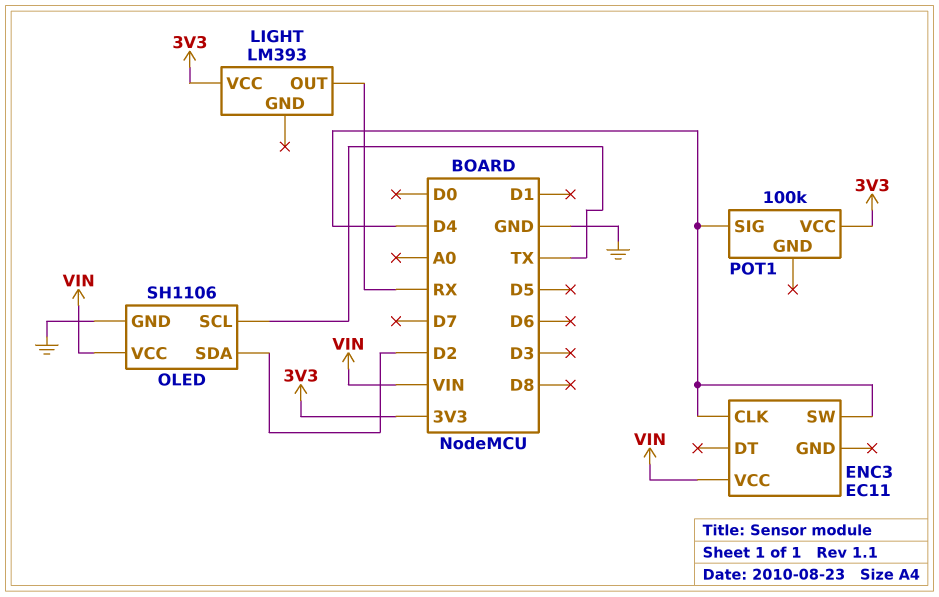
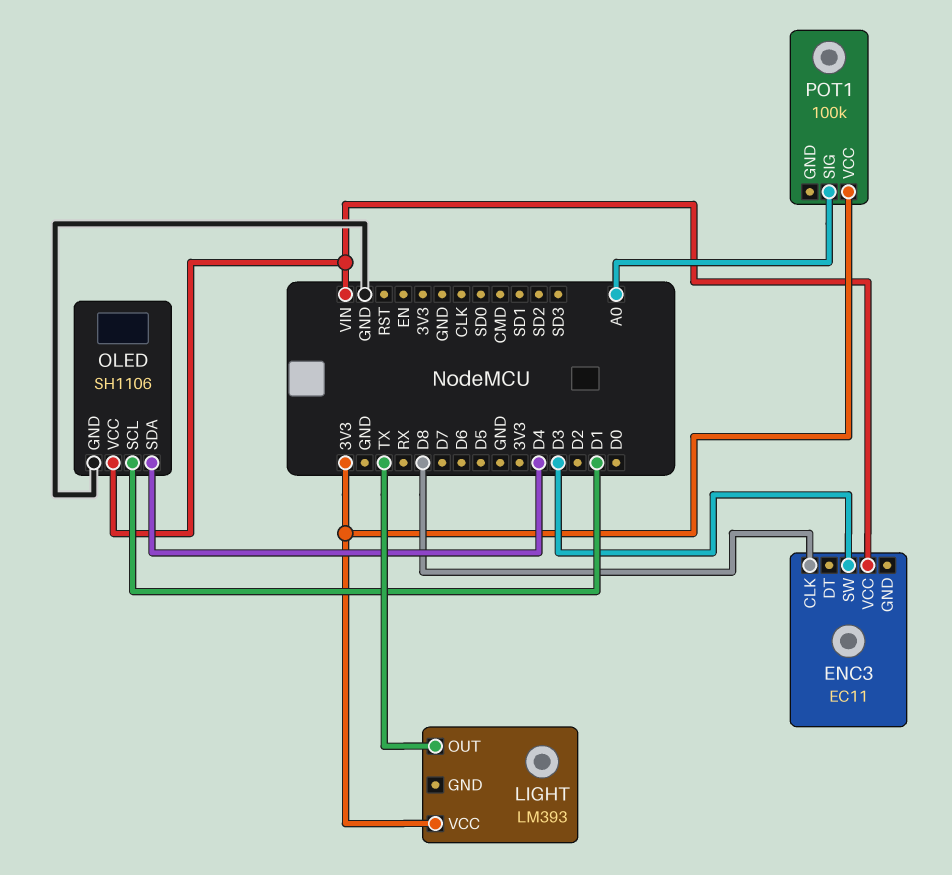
ENC3 pin CLK: D4 -> D8
ENC3 pin SW: D4 -> D3
LIGHT pin OUT: RX -> TX
OLED pin SCL: TX -> D1
OLED pin SDA: D2 -> D4
POT1 pin SIG: D4 -> A0

